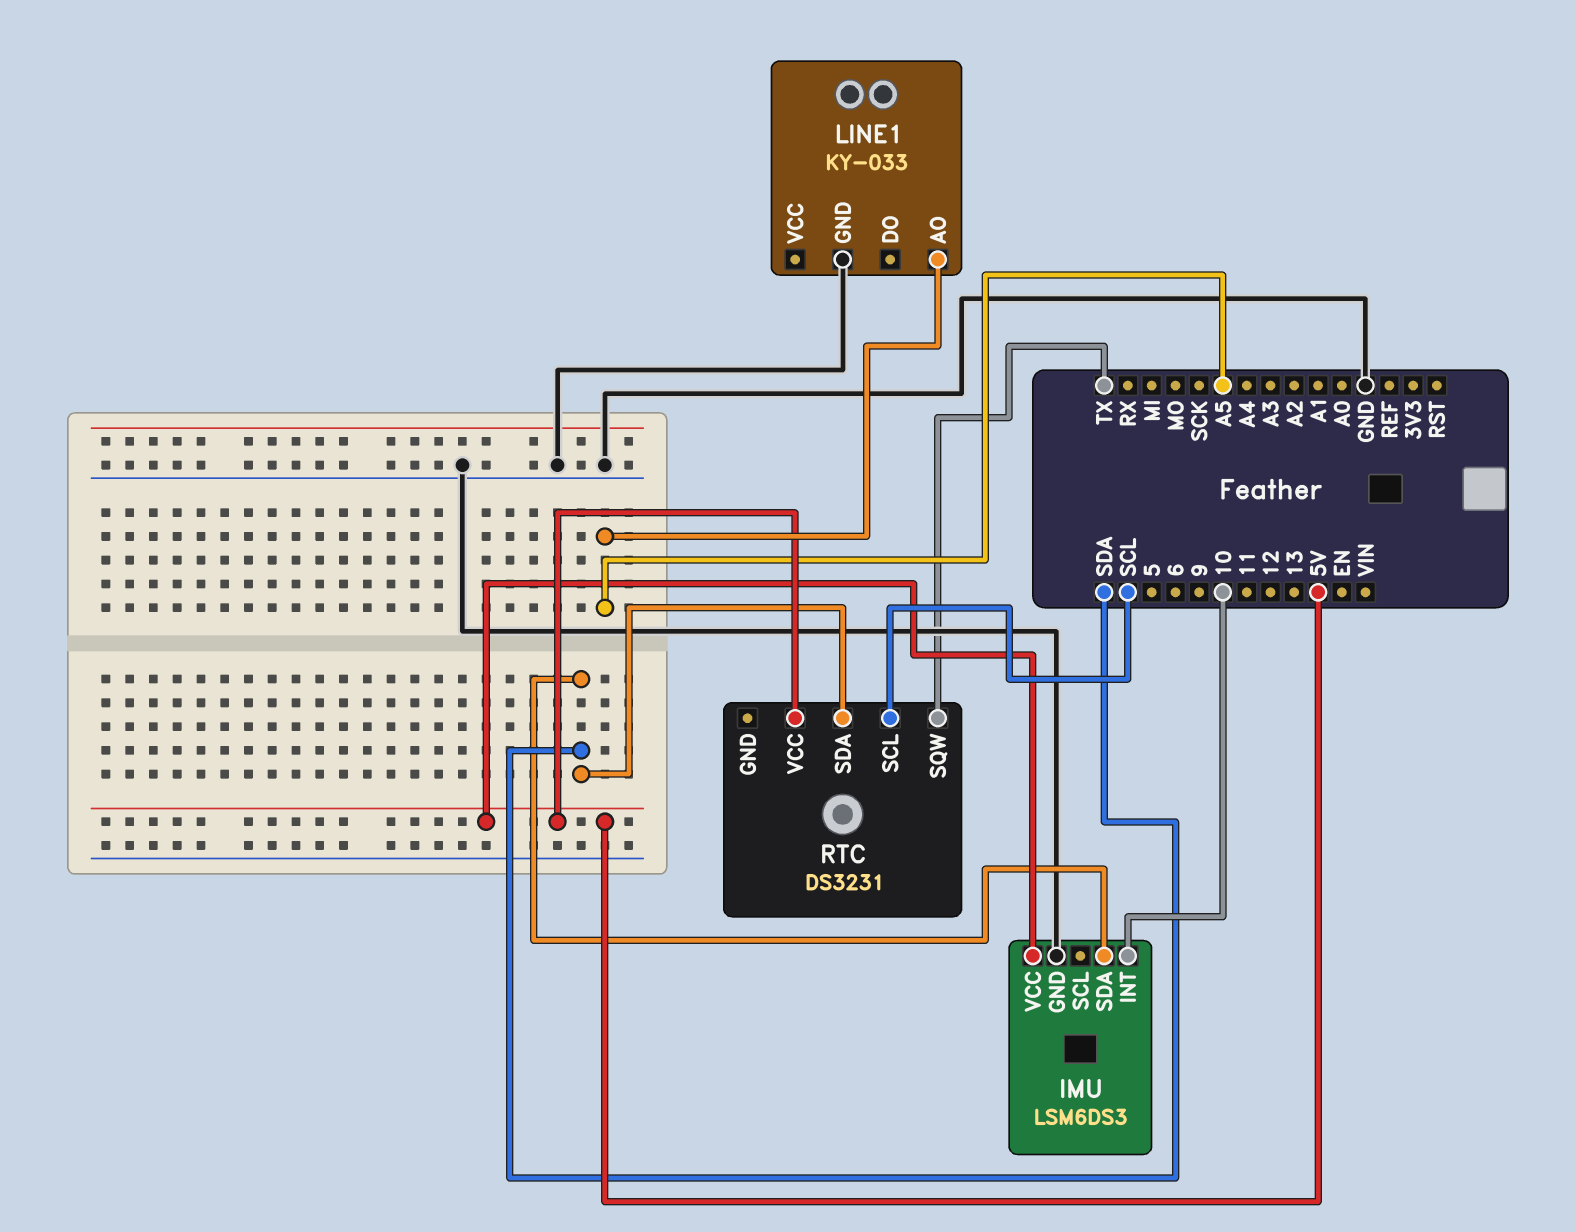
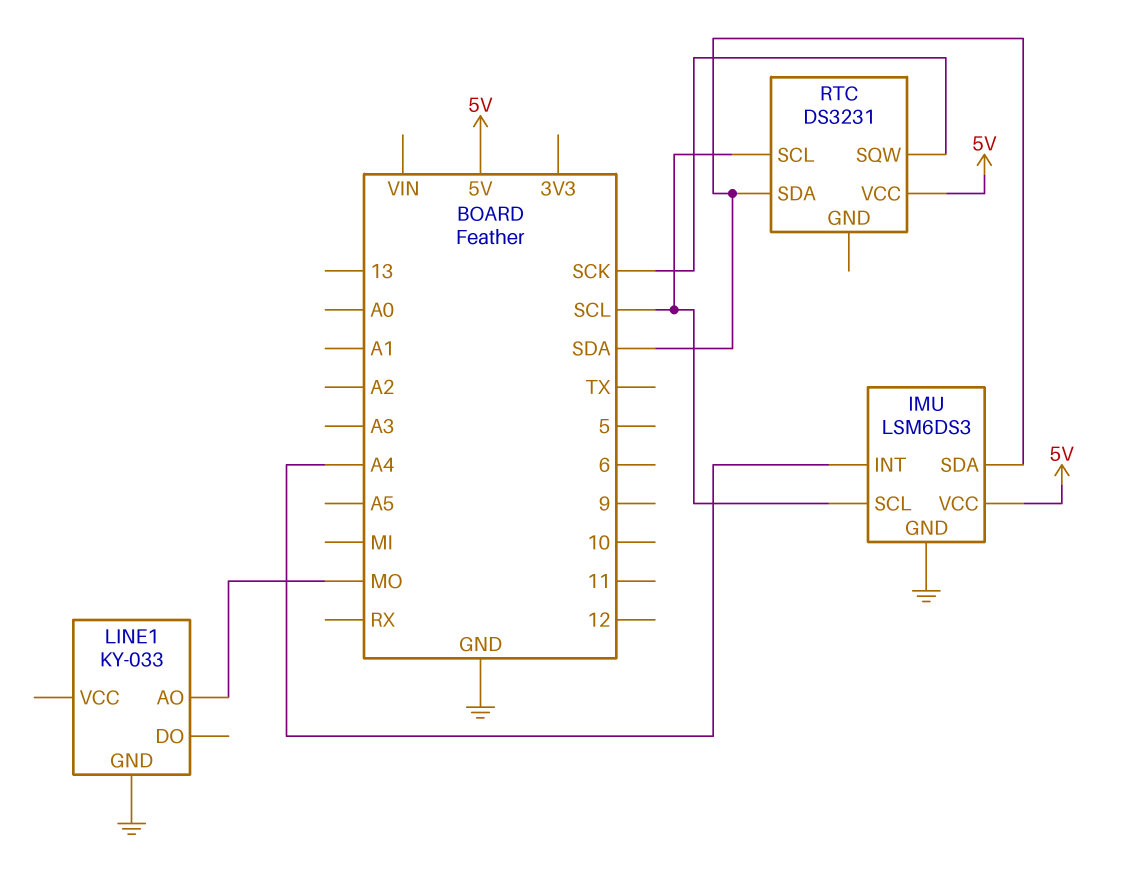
IMU pin INT: 10 -> A4
IMU pin SCL: none -> SCL
LINE1 pin AO: A5 -> MO
RTC pin SQW: TX -> SCK

